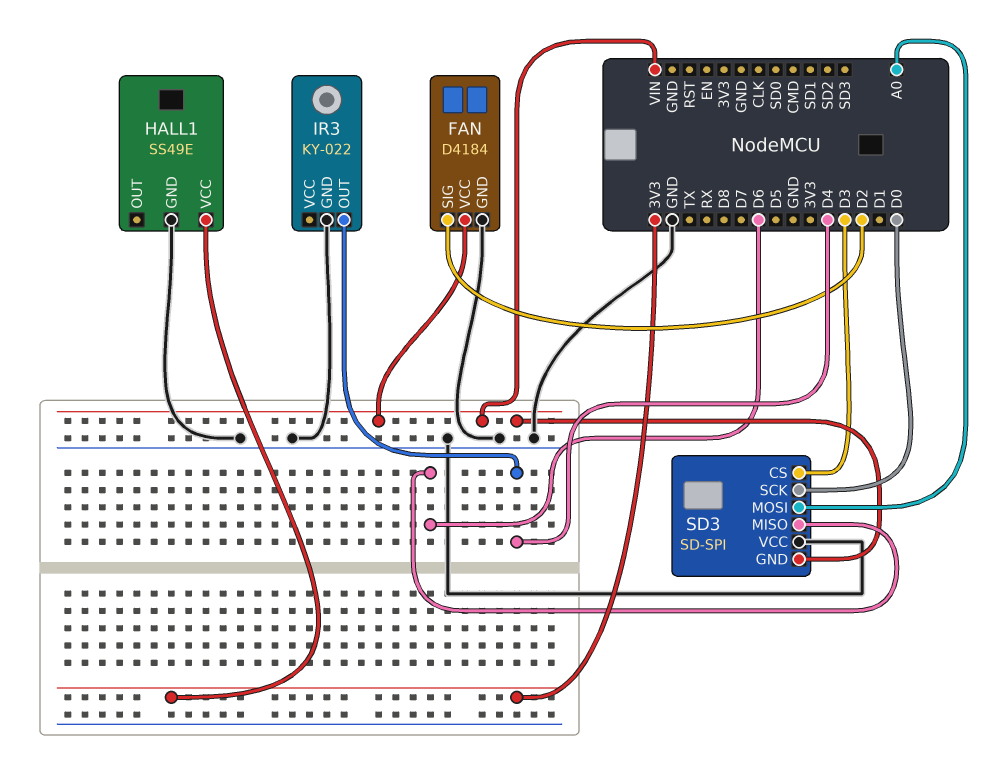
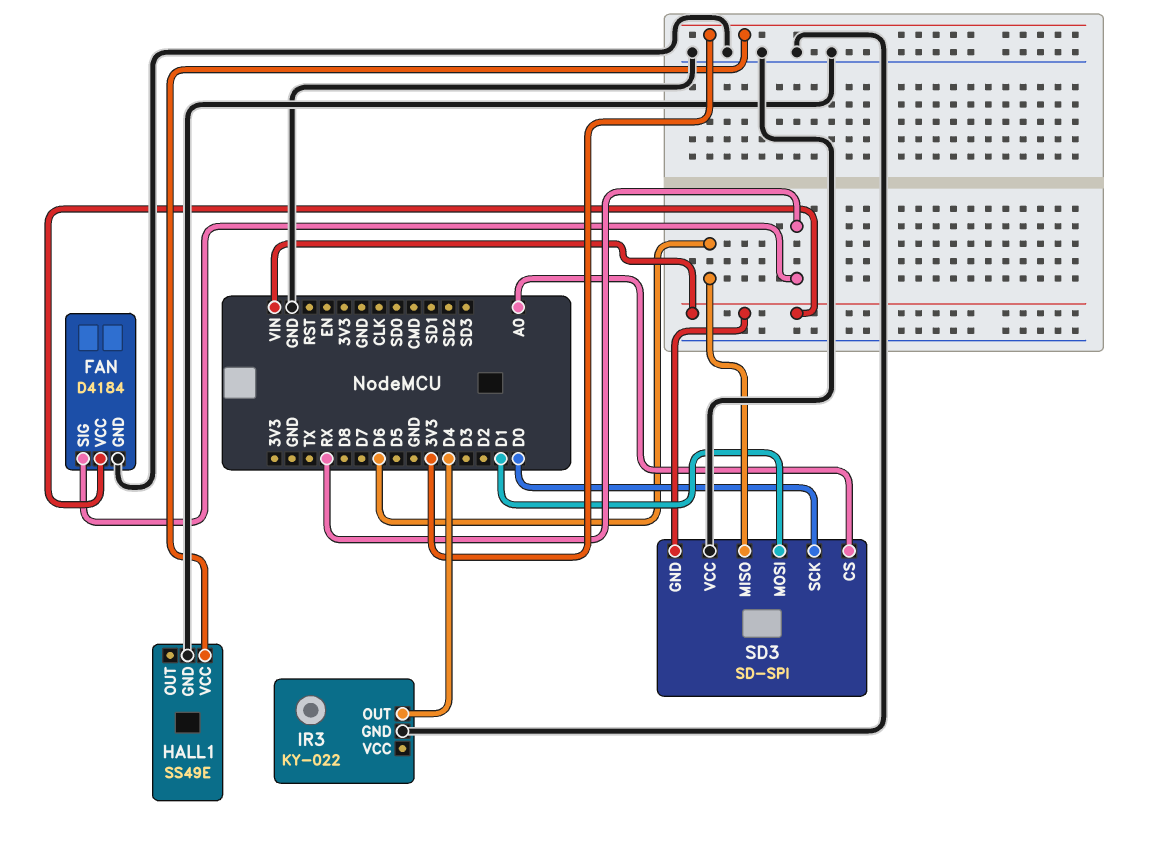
FAN pin SIG: D2 -> RX
SD3 pin CS: D3 -> A0
SD3 pin MOSI: A0 -> D1

